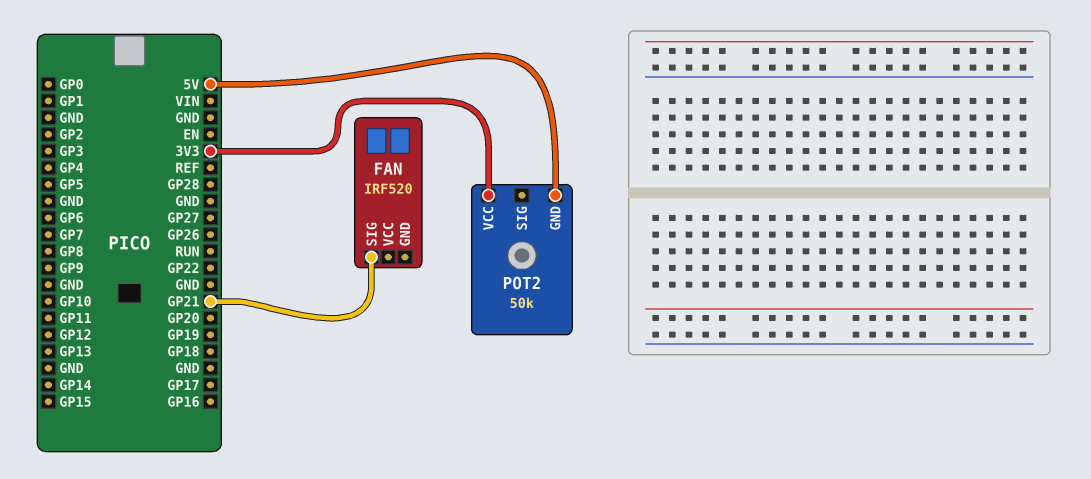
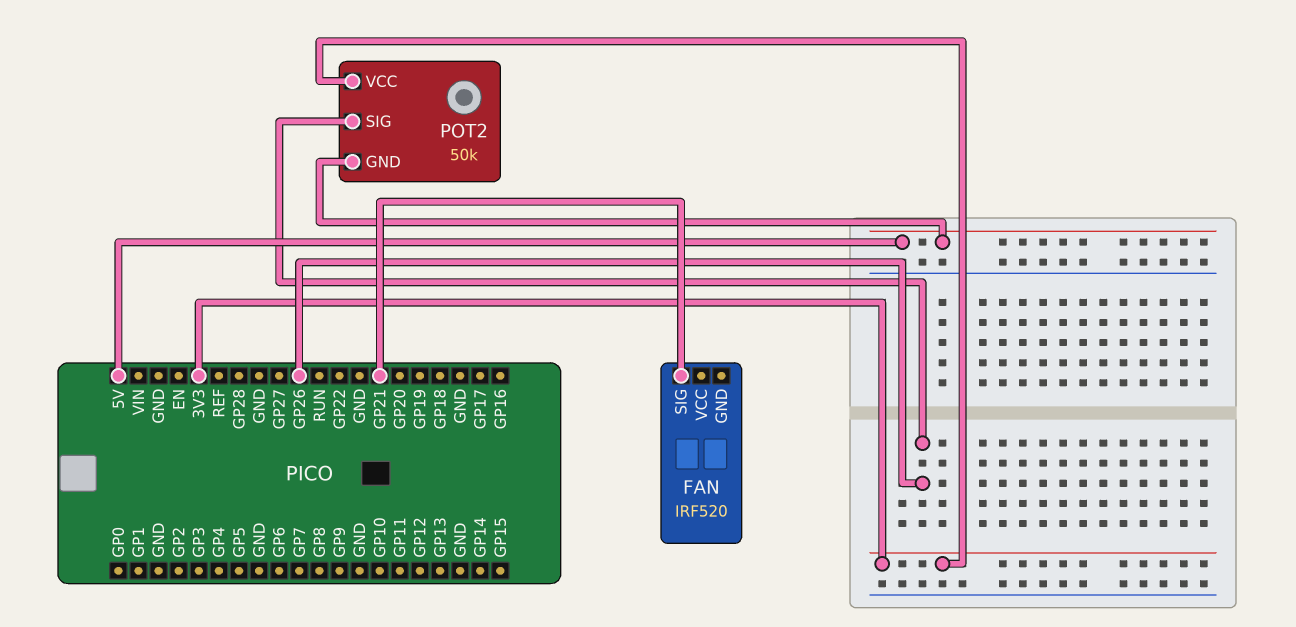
POT2 pin SIG: none -> GP26

